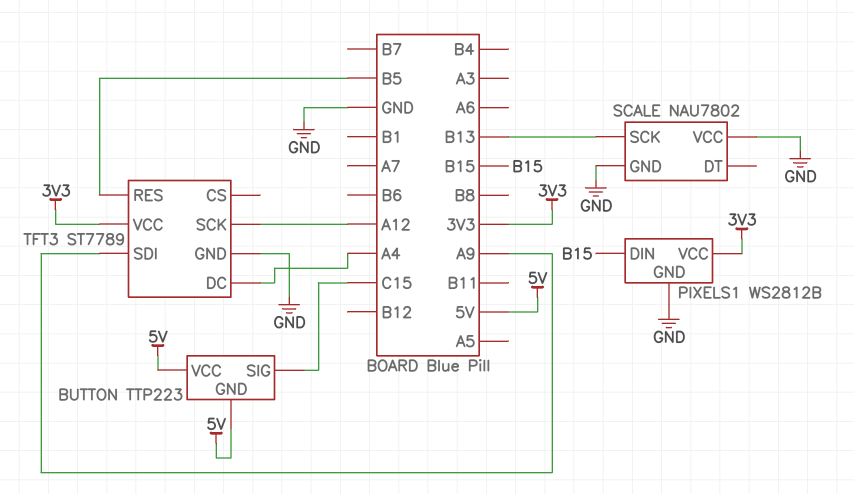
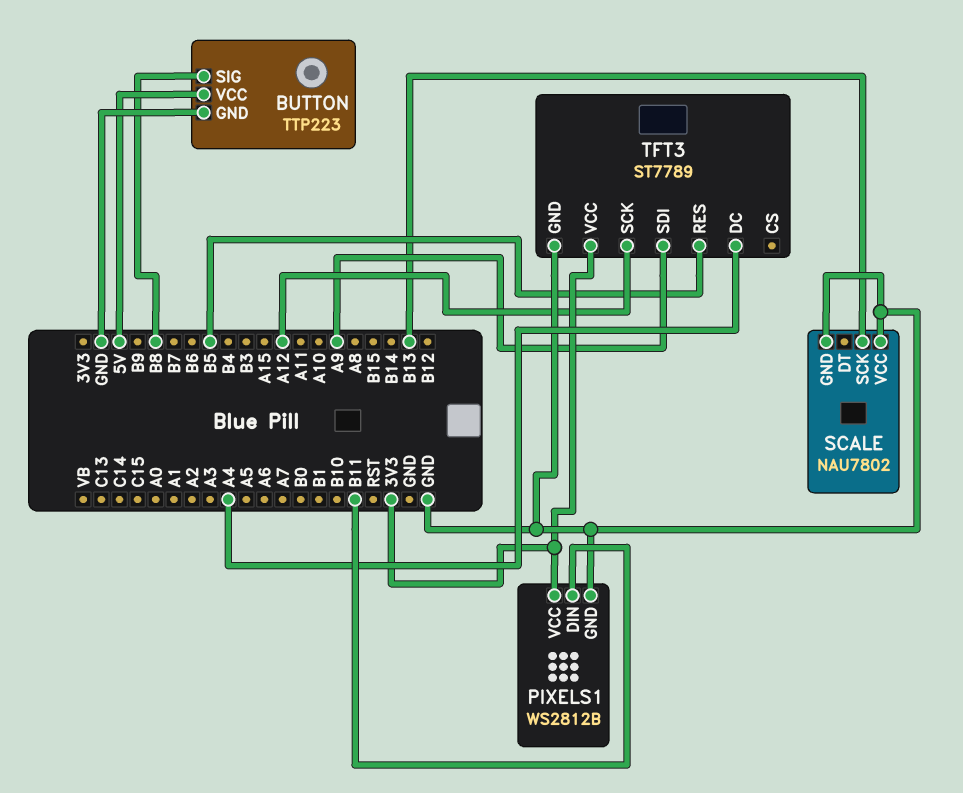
BUTTON pin GND: 5V -> GND
BUTTON pin SIG: C15 -> B8
PIXELS1 pin DIN: B15 -> B11

